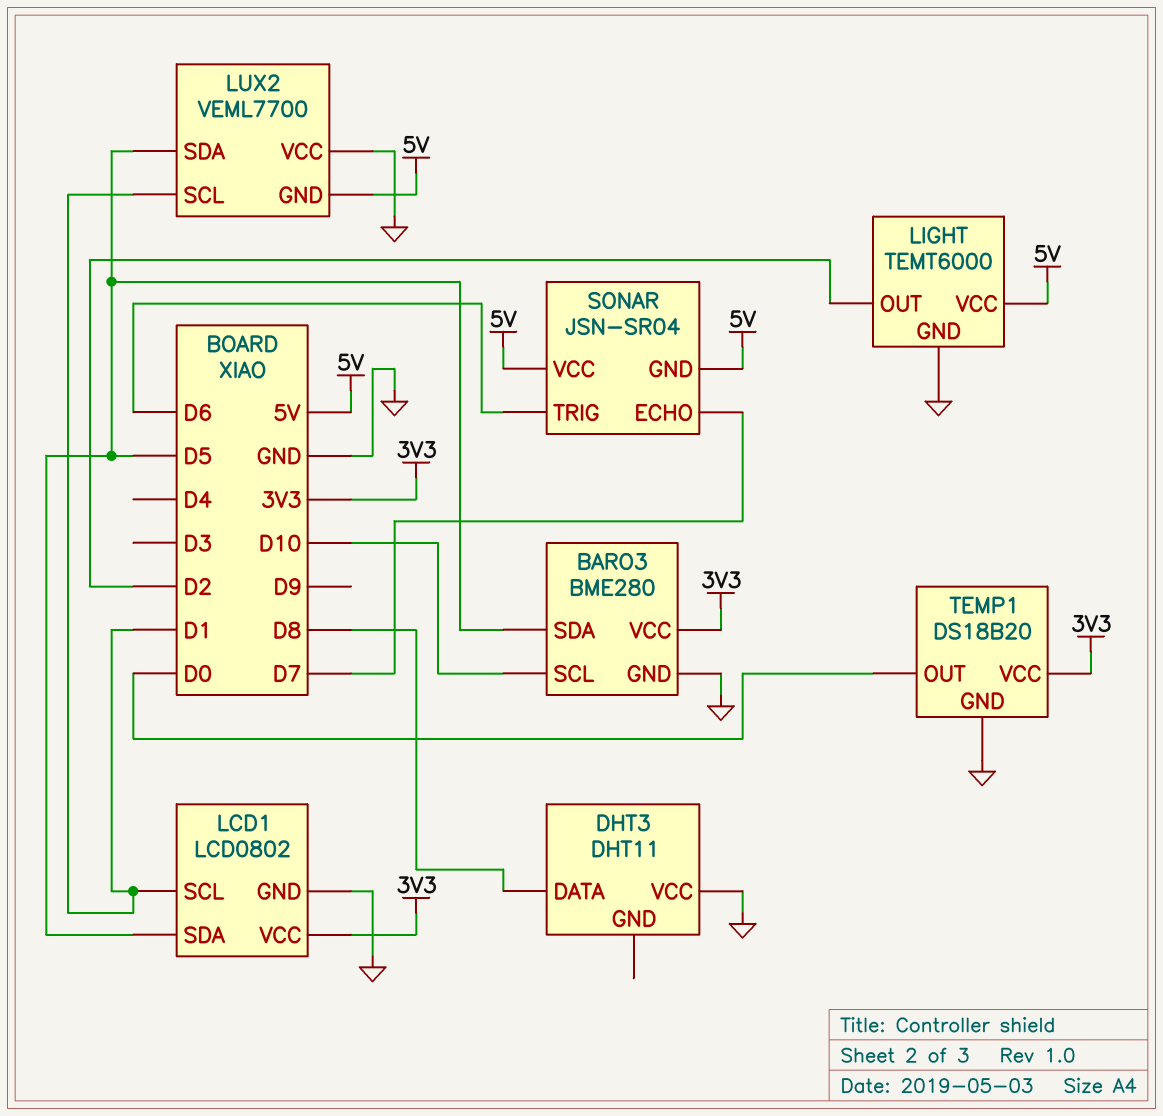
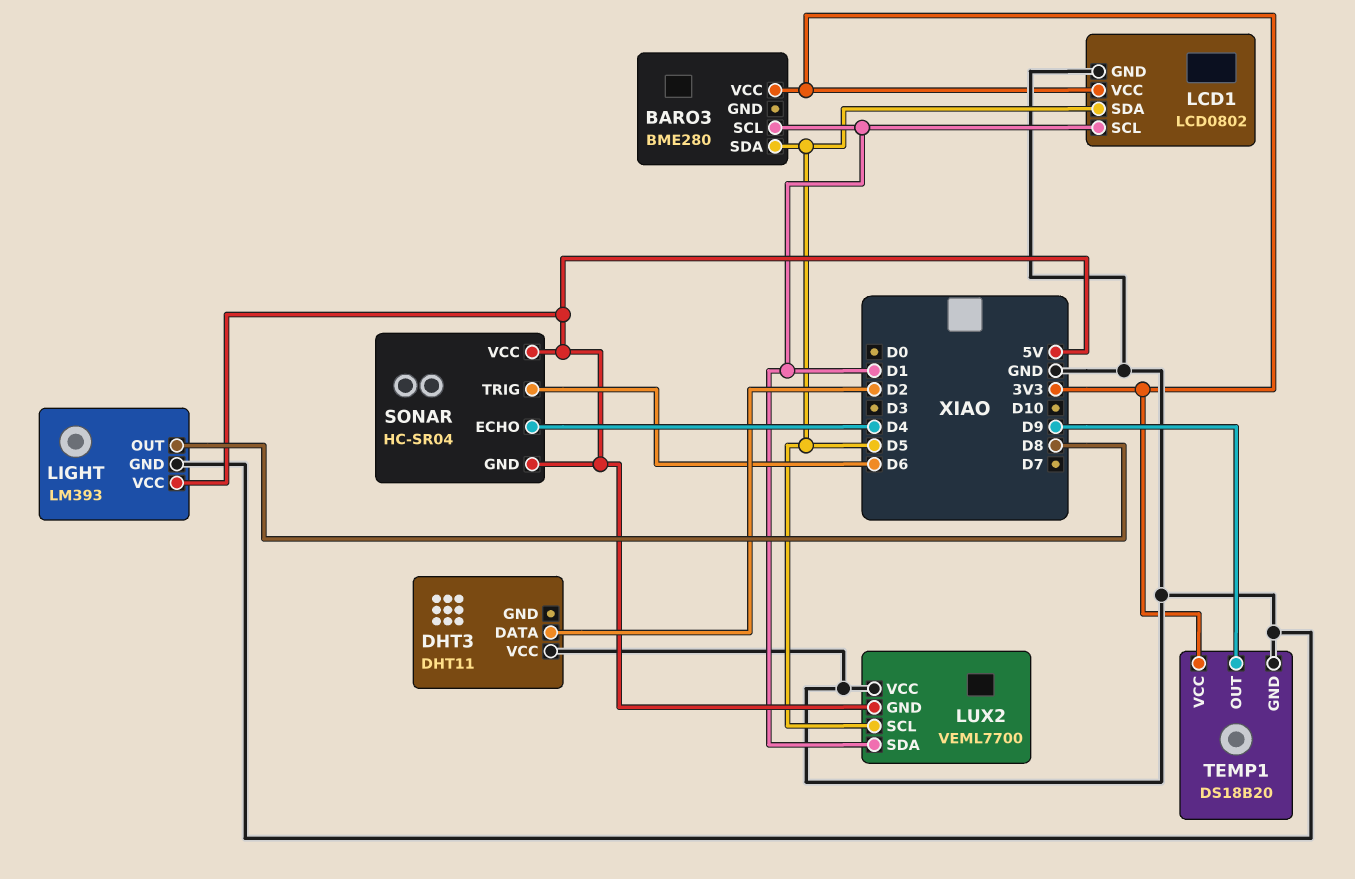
BARO3 pin GND: GND -> none
BARO3 pin SCL: D10 -> D1
DHT3 pin DATA: D8 -> D2
LIGHT: TEMT6000 -> LM393
LIGHT pin OUT: D2 -> D8
LUX2 pin SCL: D1 -> D5
LUX2 pin SDA: D5 -> D1
SONAR: JSN-SR04 -> HC-SR04
SONAR pin ECHO: D7 -> D4
TEMP1 pin OUT: D0 -> D9

